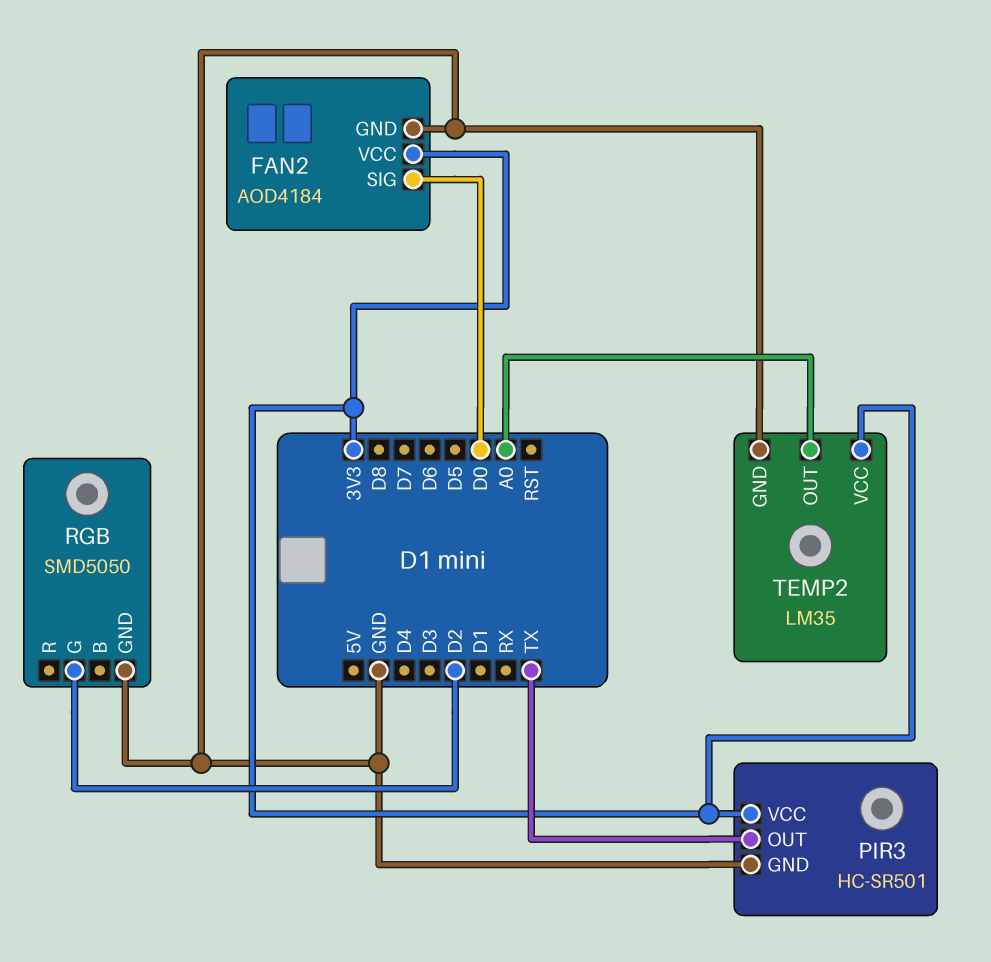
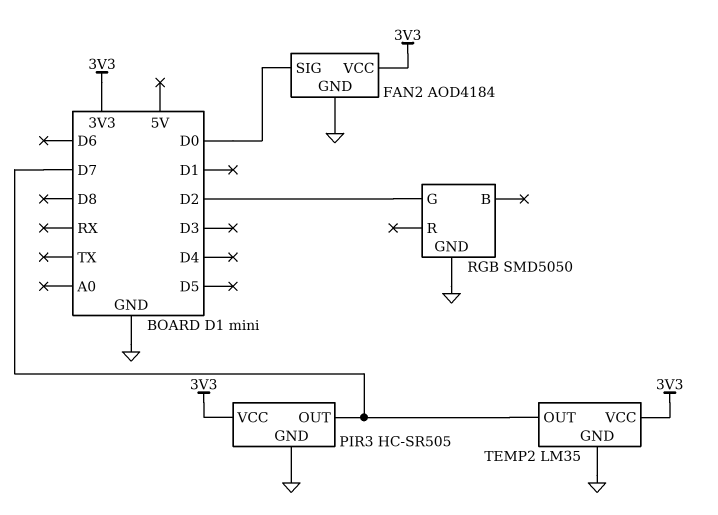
PIR3: HC-SR501 -> HC-SR505
PIR3 pin OUT: TX -> D7
TEMP2 pin OUT: A0 -> D7

